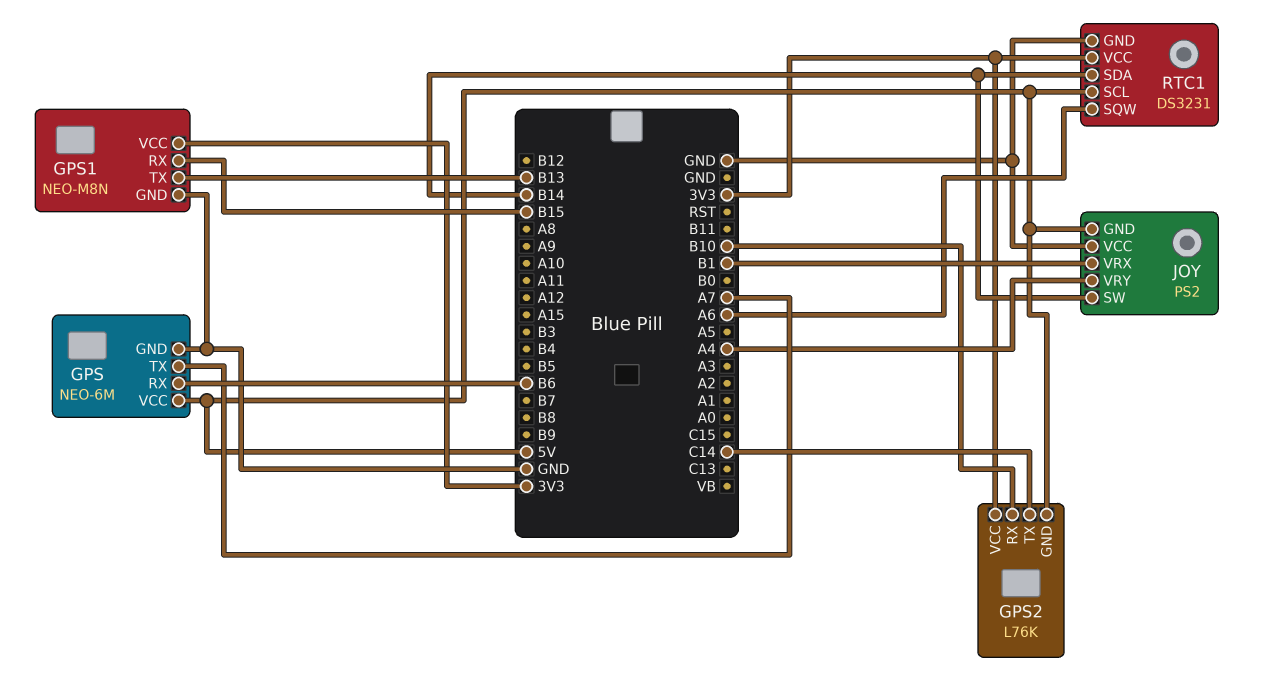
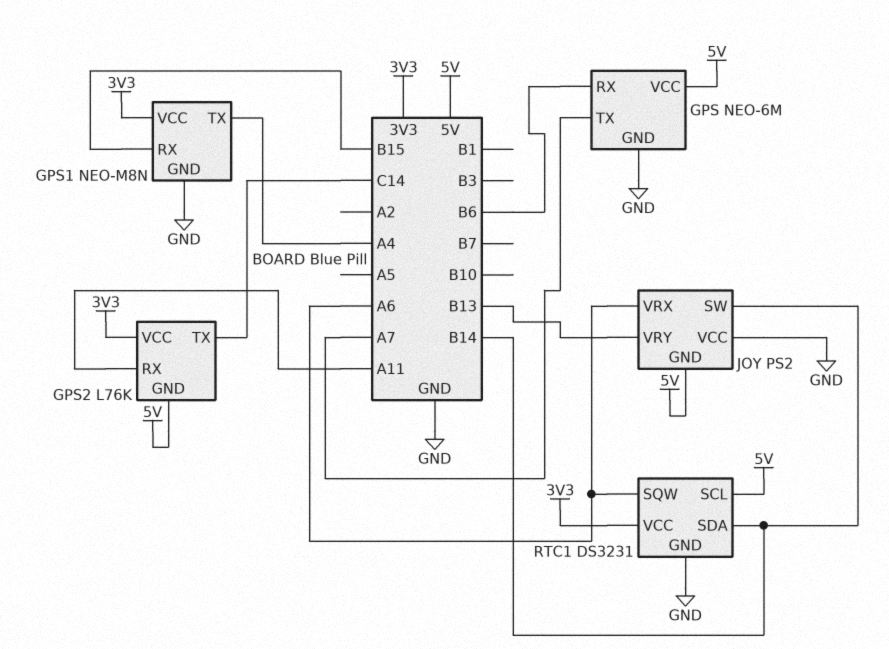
GPS1 pin TX: B13 -> A4
GPS2 pin RX: B10 -> A11
JOY pin VRX: B1 -> A6
JOY pin VRY: A4 -> B13

